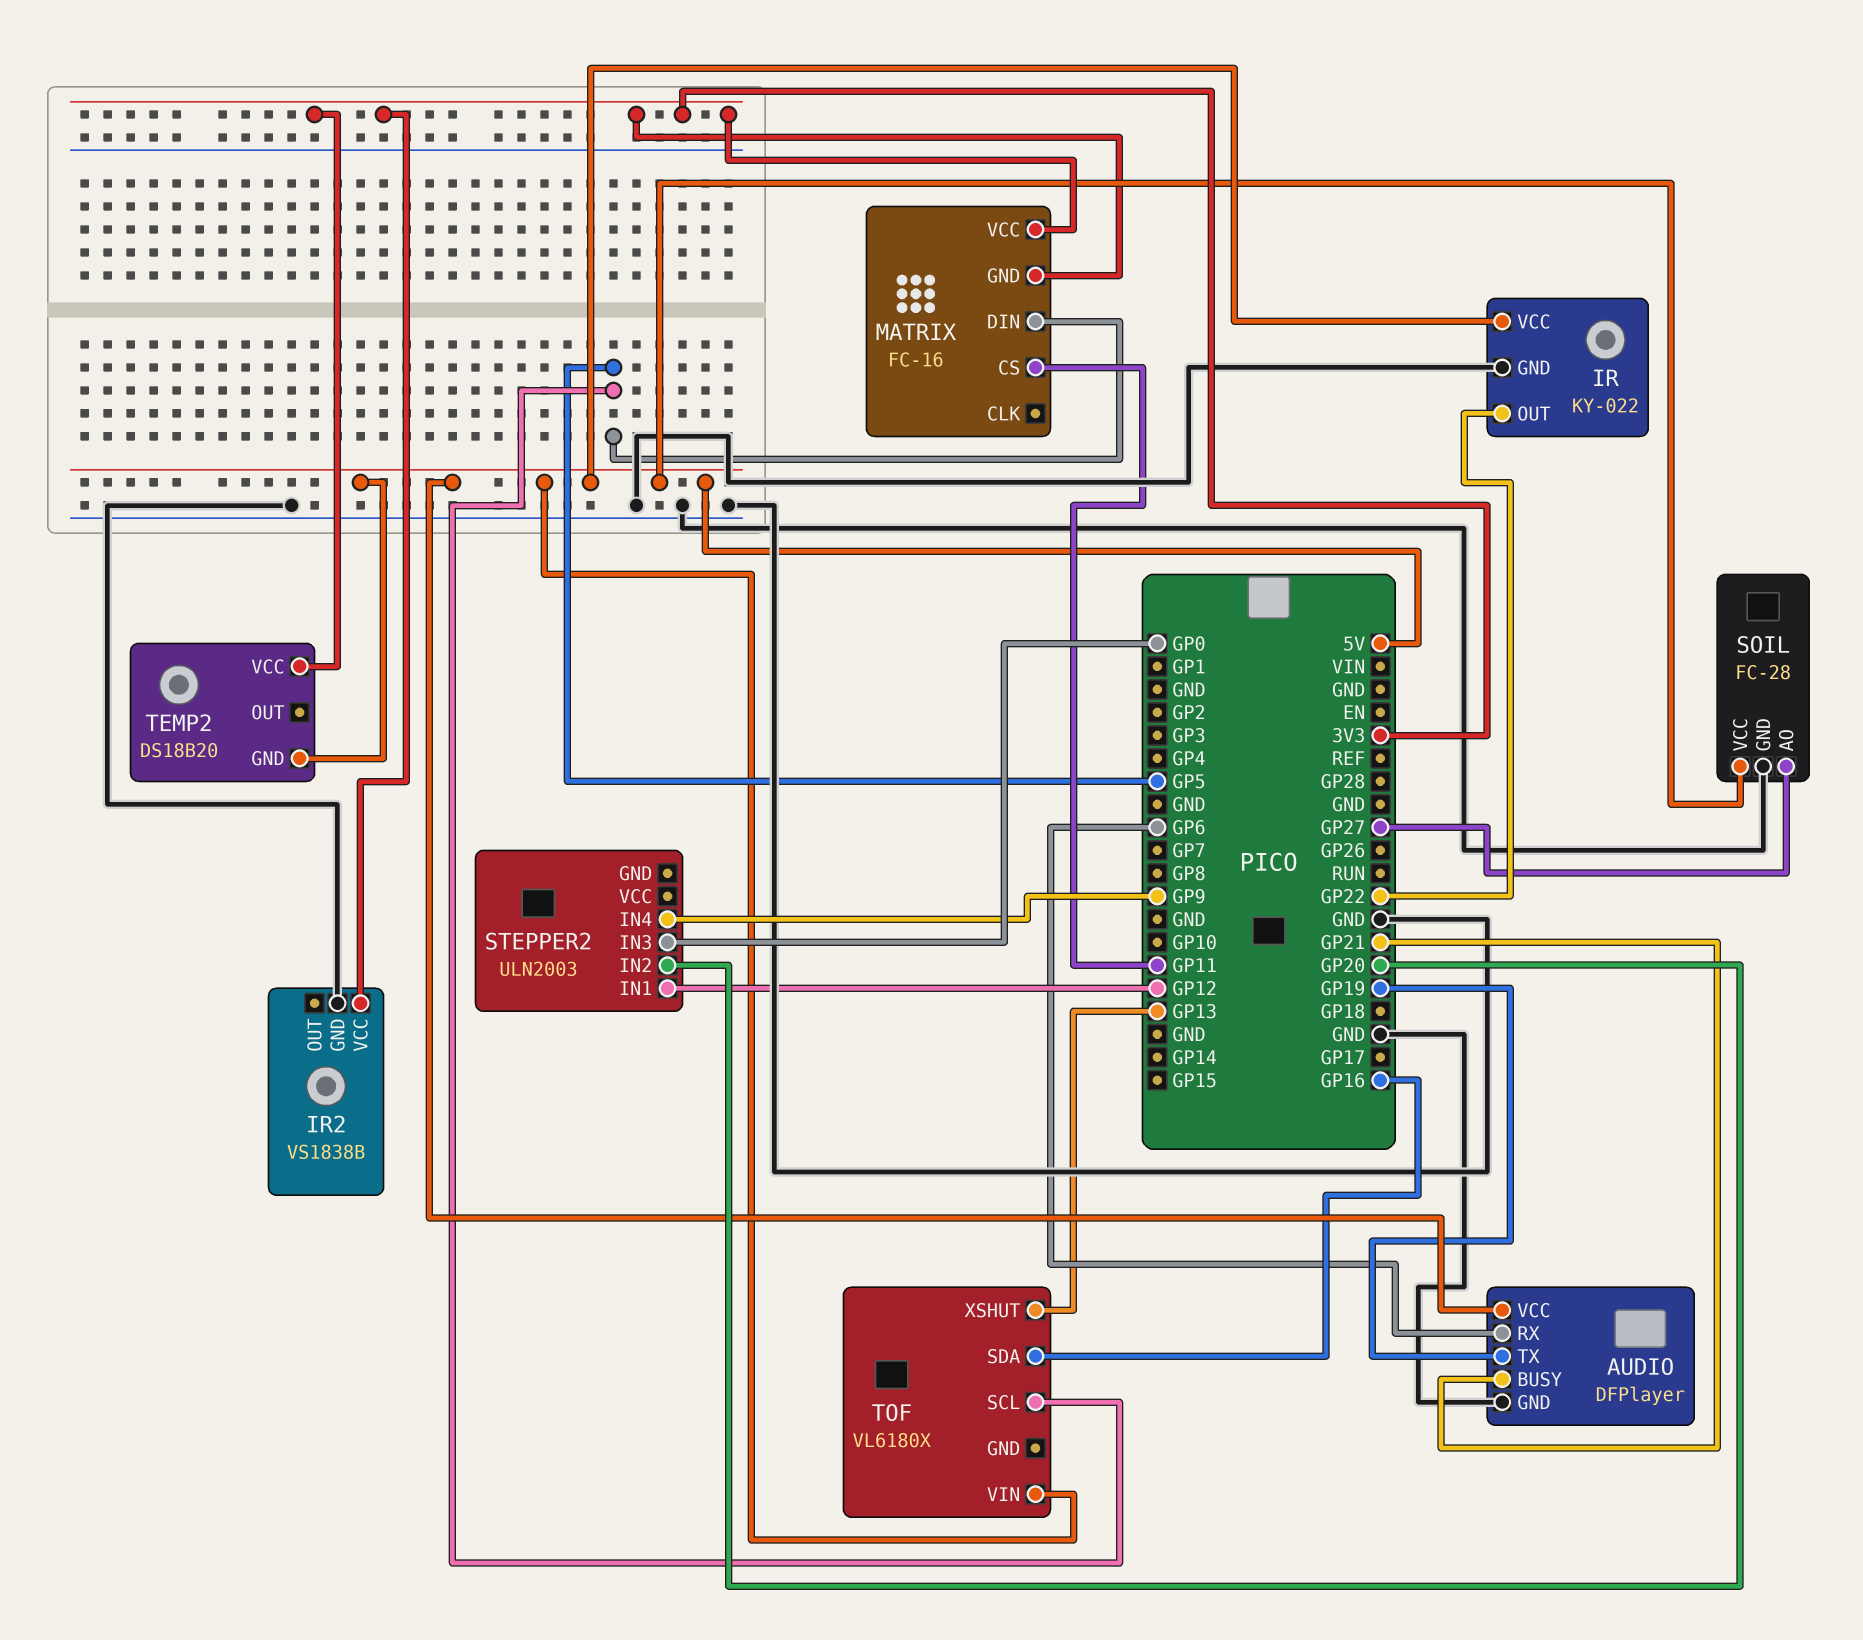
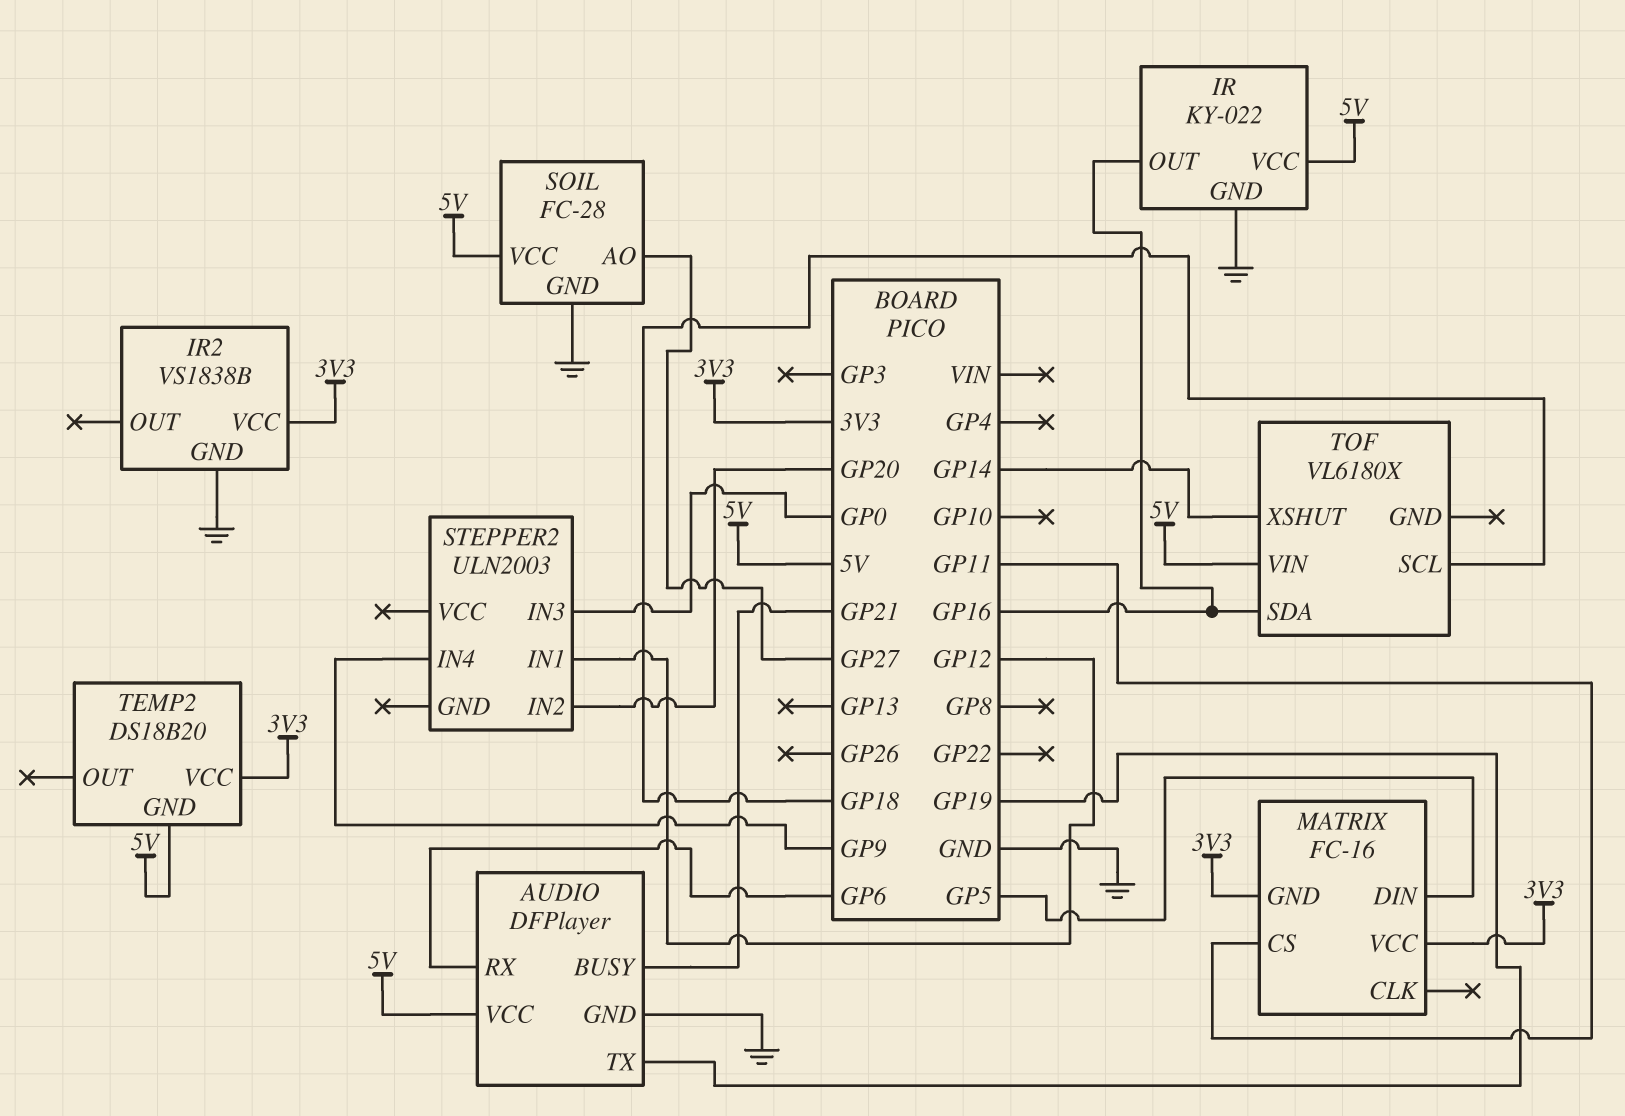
IR pin OUT: GP22 -> GP16
TOF pin SCL: GP5 -> GP18
TOF pin XSHUT: GP13 -> GP14

